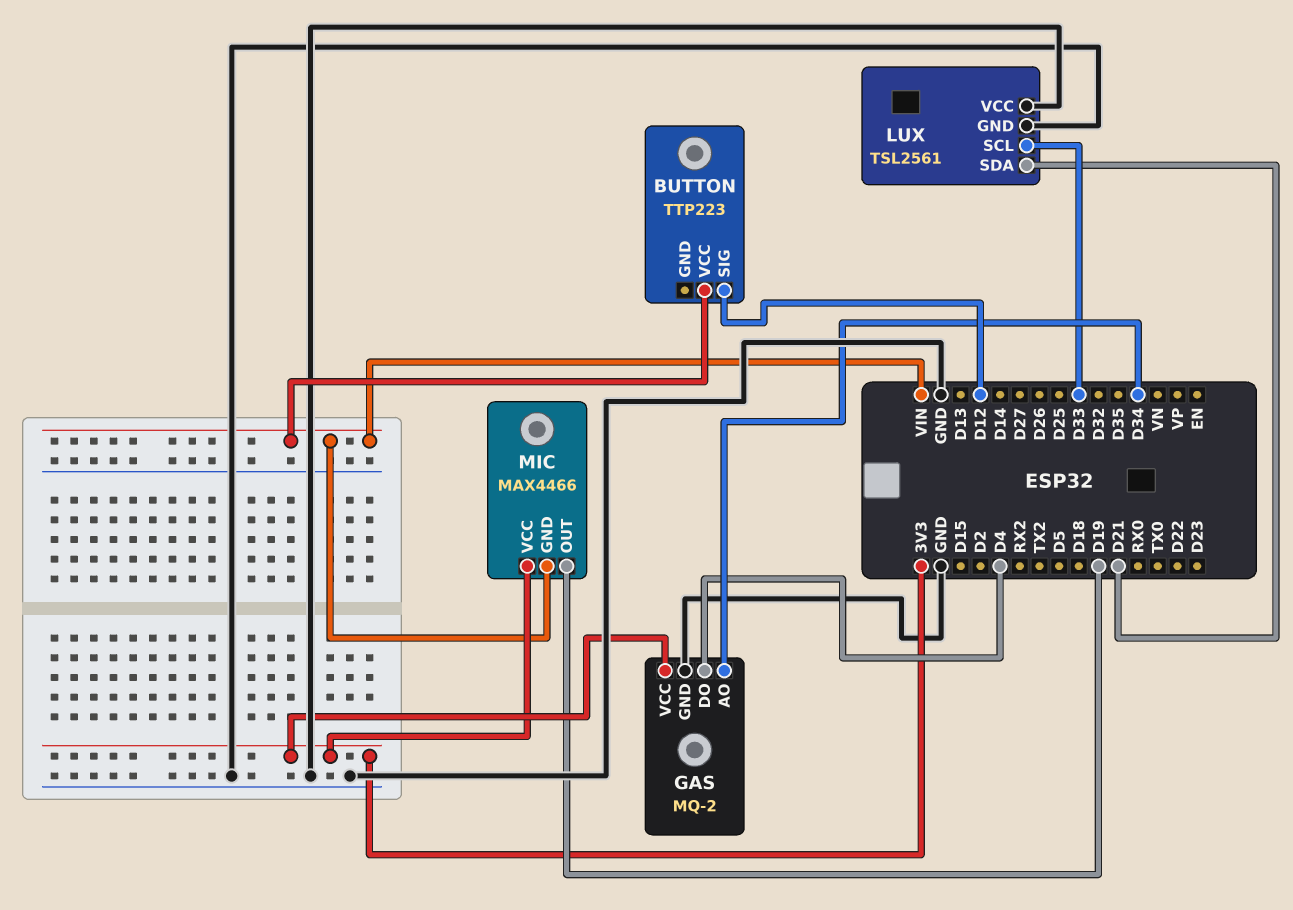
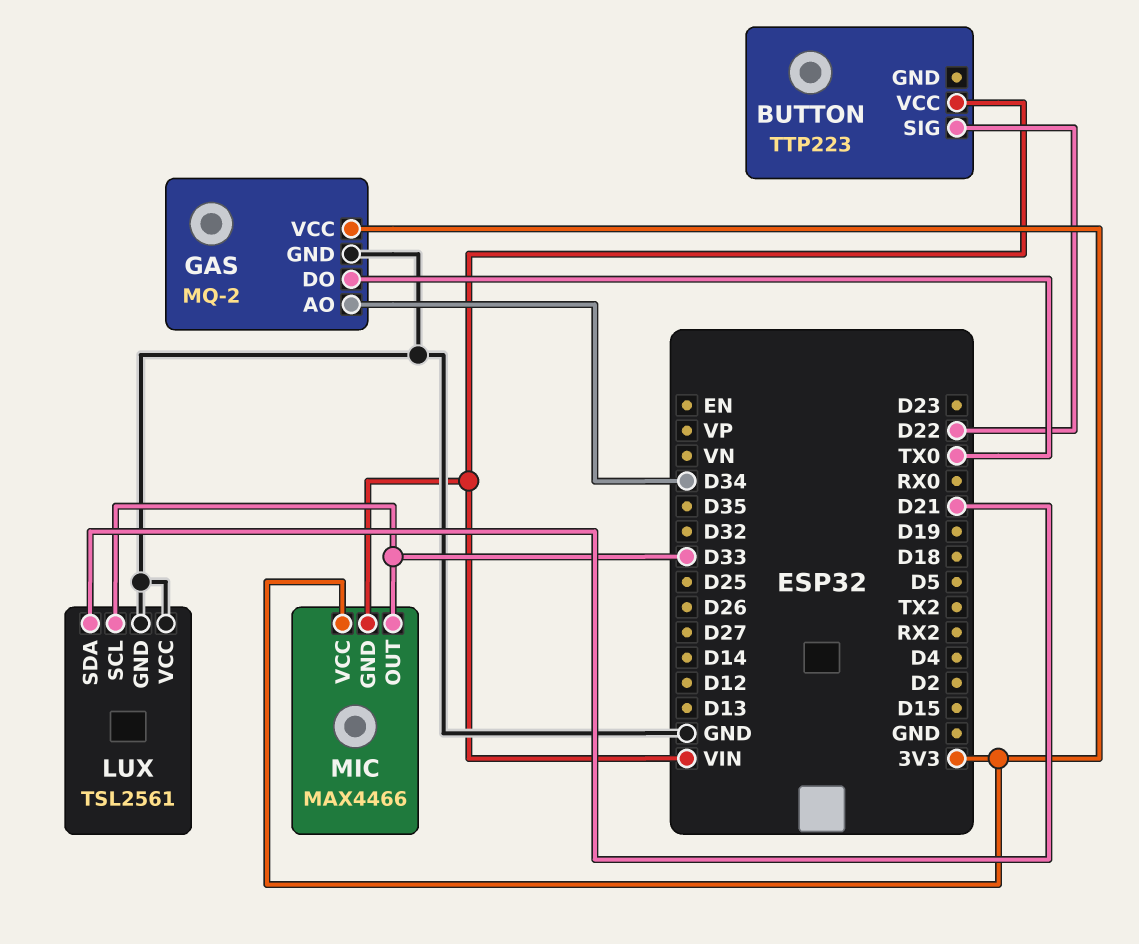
BUTTON pin SIG: D12 -> D22
GAS pin DO: D4 -> TX0
MIC pin OUT: D19 -> D33

